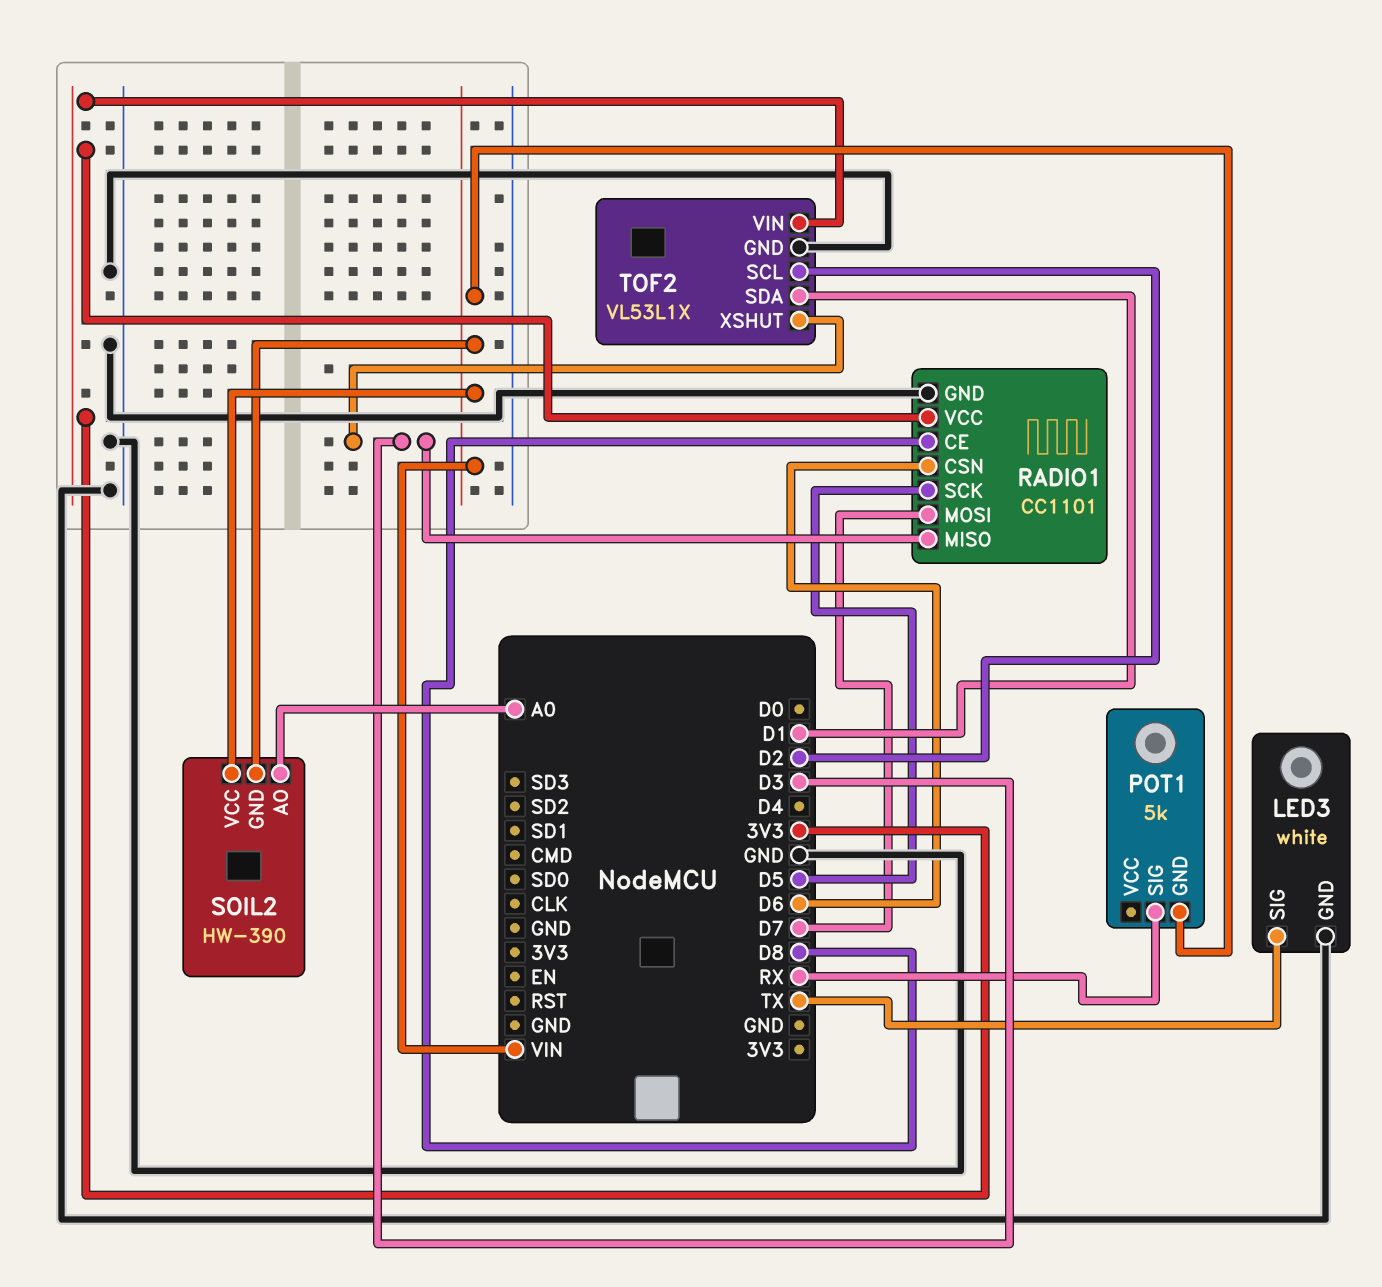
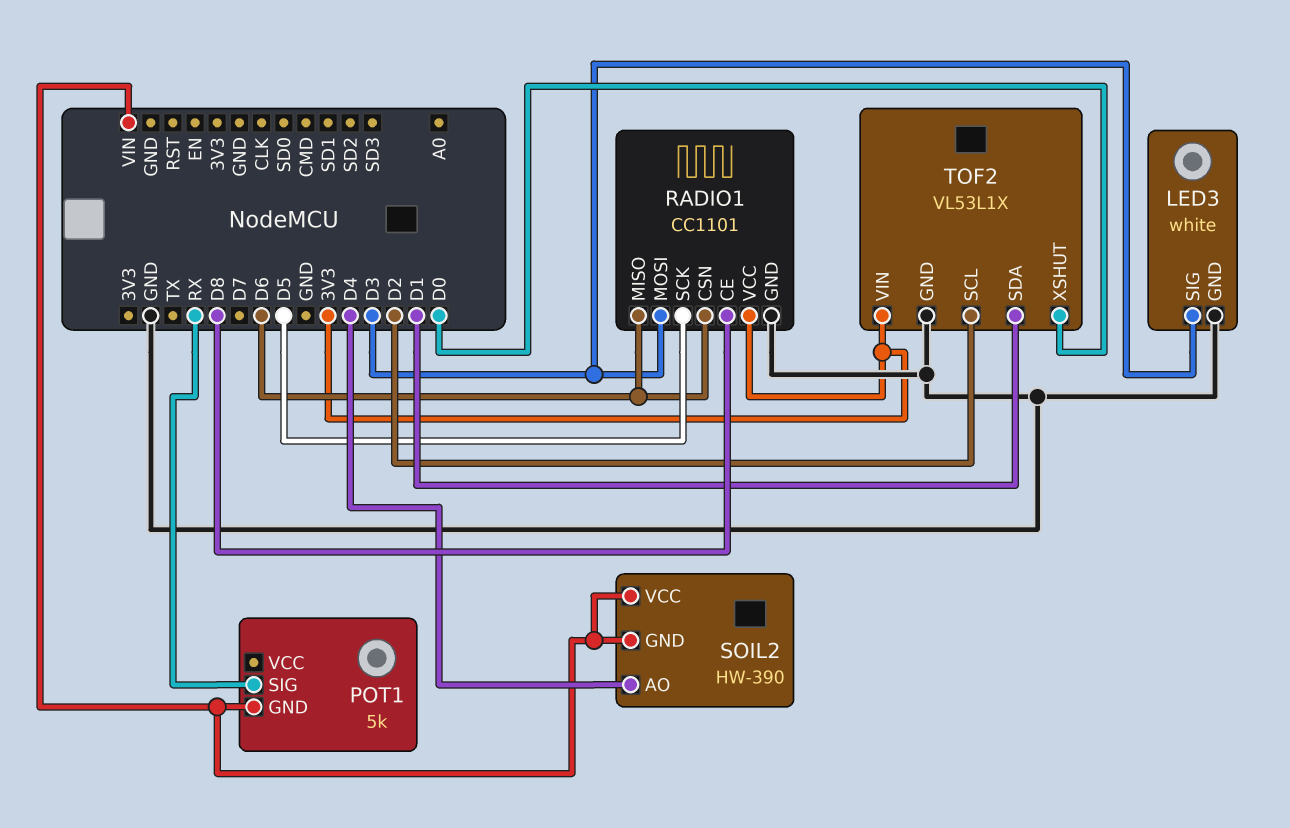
LED3 pin SIG: TX -> D3
RADIO1 pin MISO: D3 -> D6
RADIO1 pin MOSI: D7 -> D3
SOIL2 pin AO: A0 -> D4
TOF2 pin XSHUT: D3 -> D0

